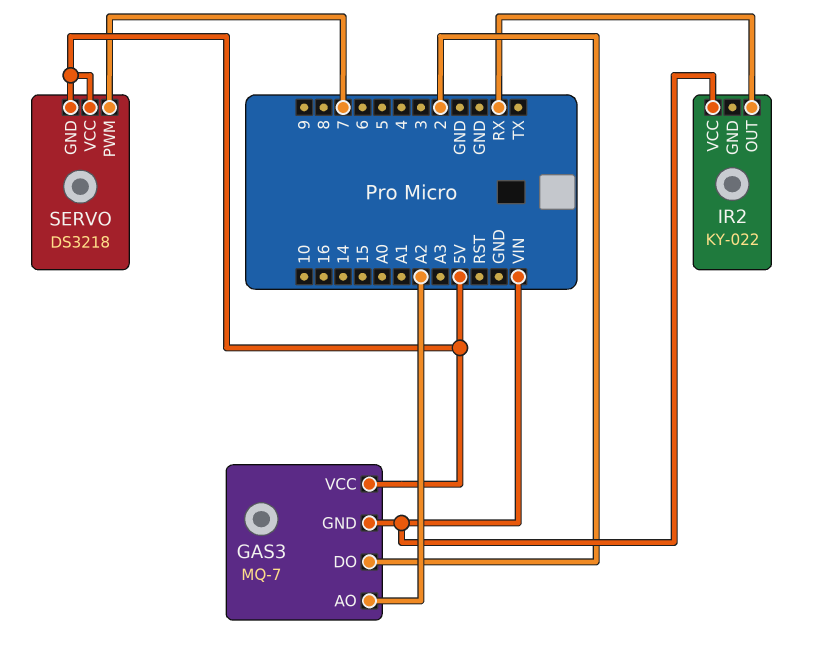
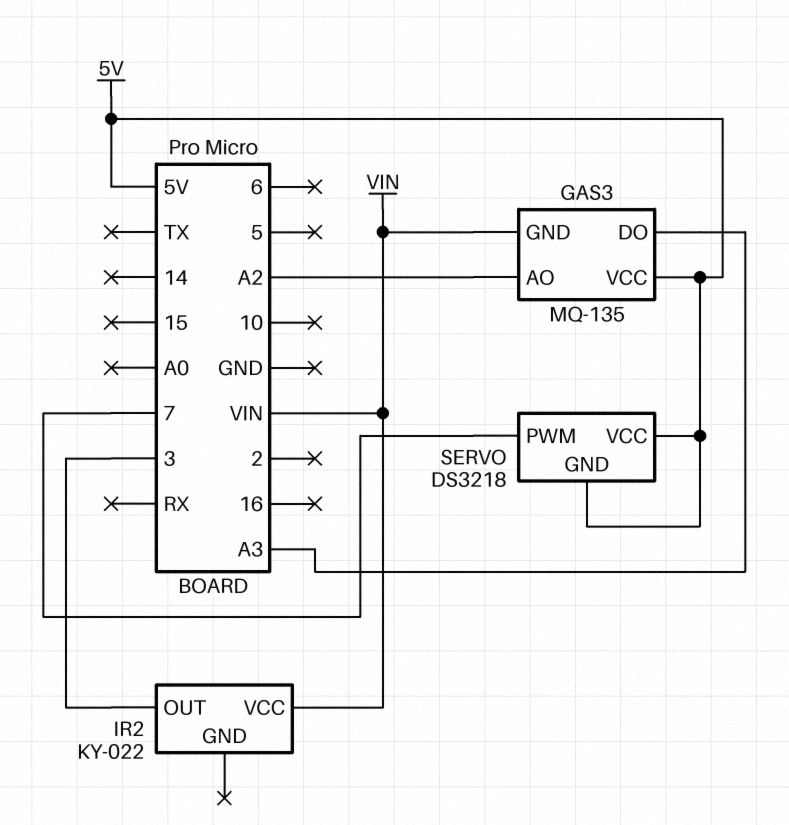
GAS3: MQ-7 -> MQ-135
GAS3 pin DO: 2 -> A3
IR2 pin OUT: RX -> 3

